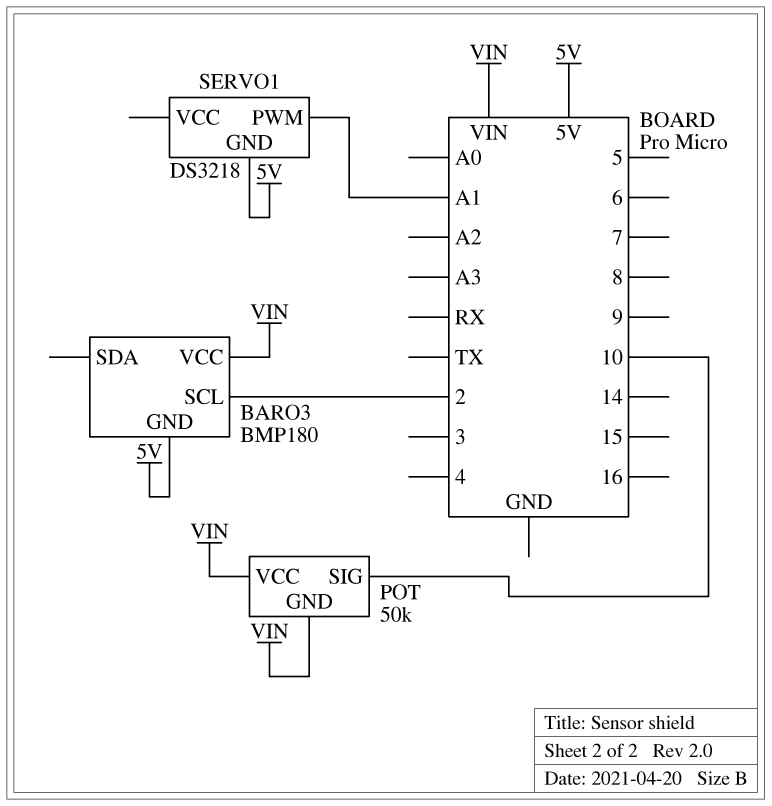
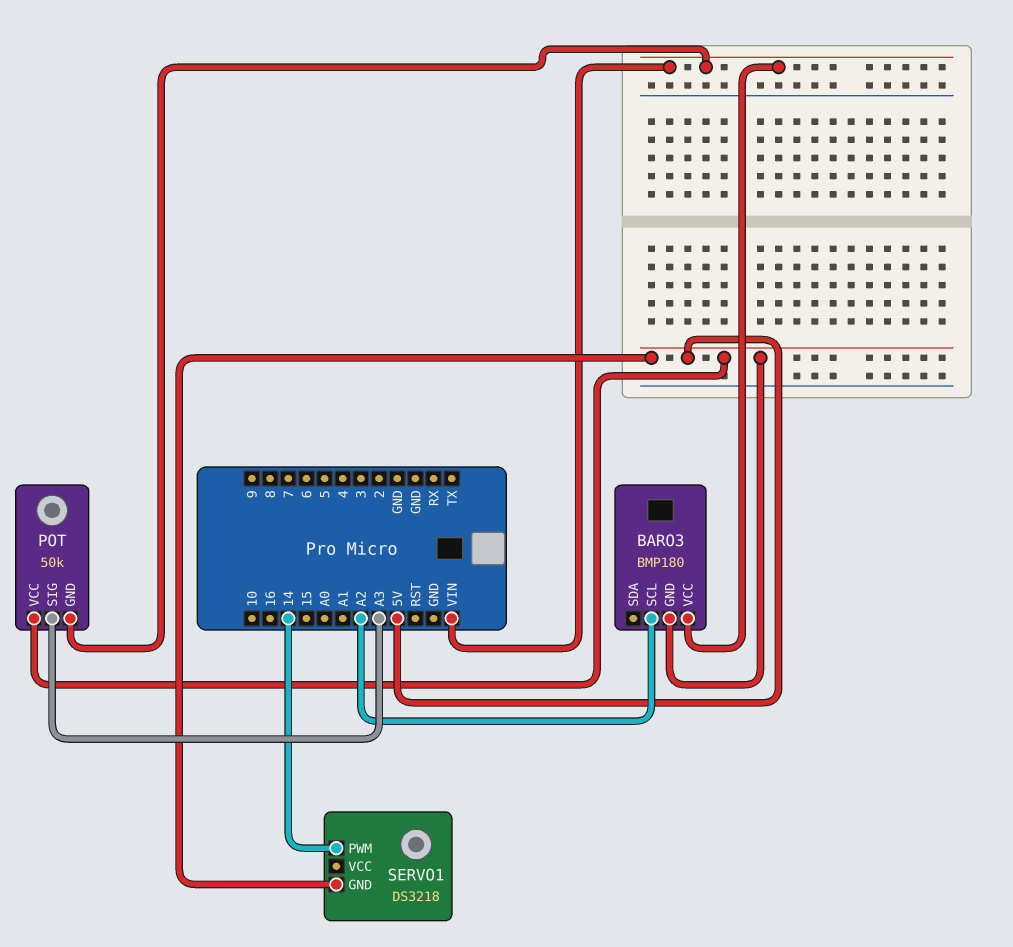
BARO3 pin SCL: 2 -> A2
POT pin SIG: 10 -> A3
POT pin VCC: VIN -> 5V
SERVO1 pin PWM: A1 -> 14

